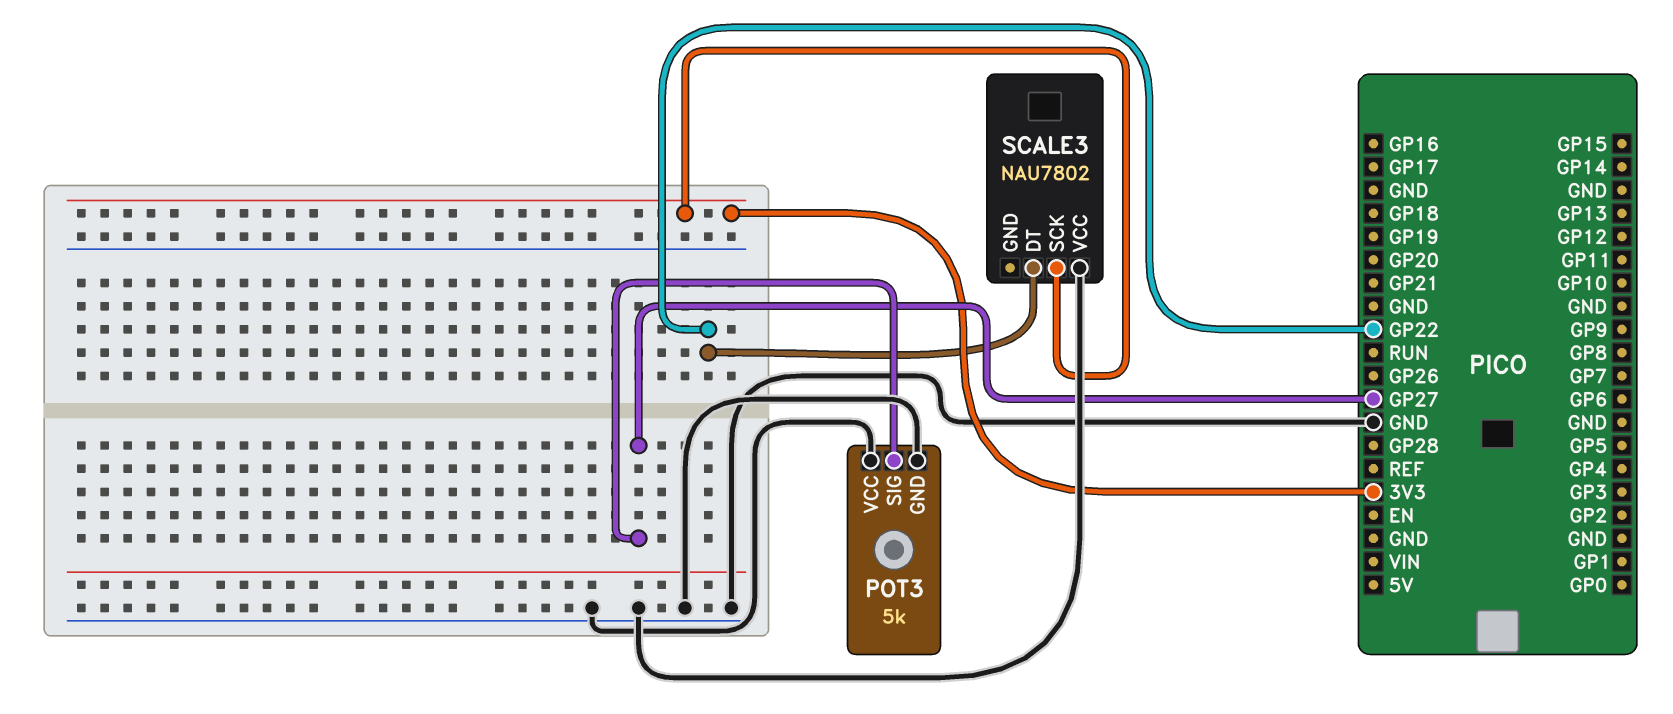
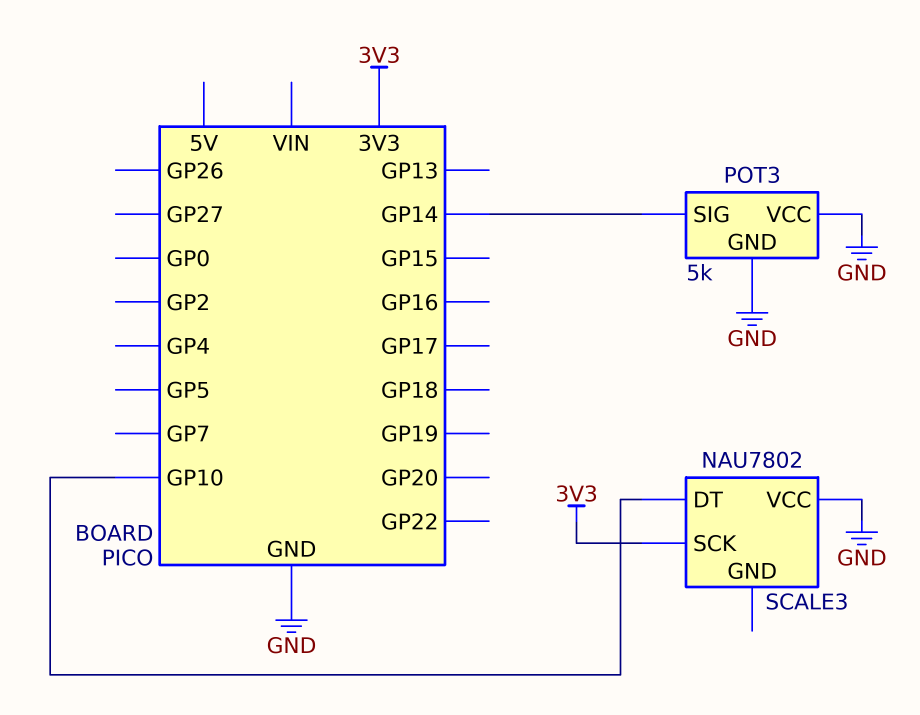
POT3 pin SIG: GP27 -> GP14
SCALE3 pin DT: GP22 -> GP10

